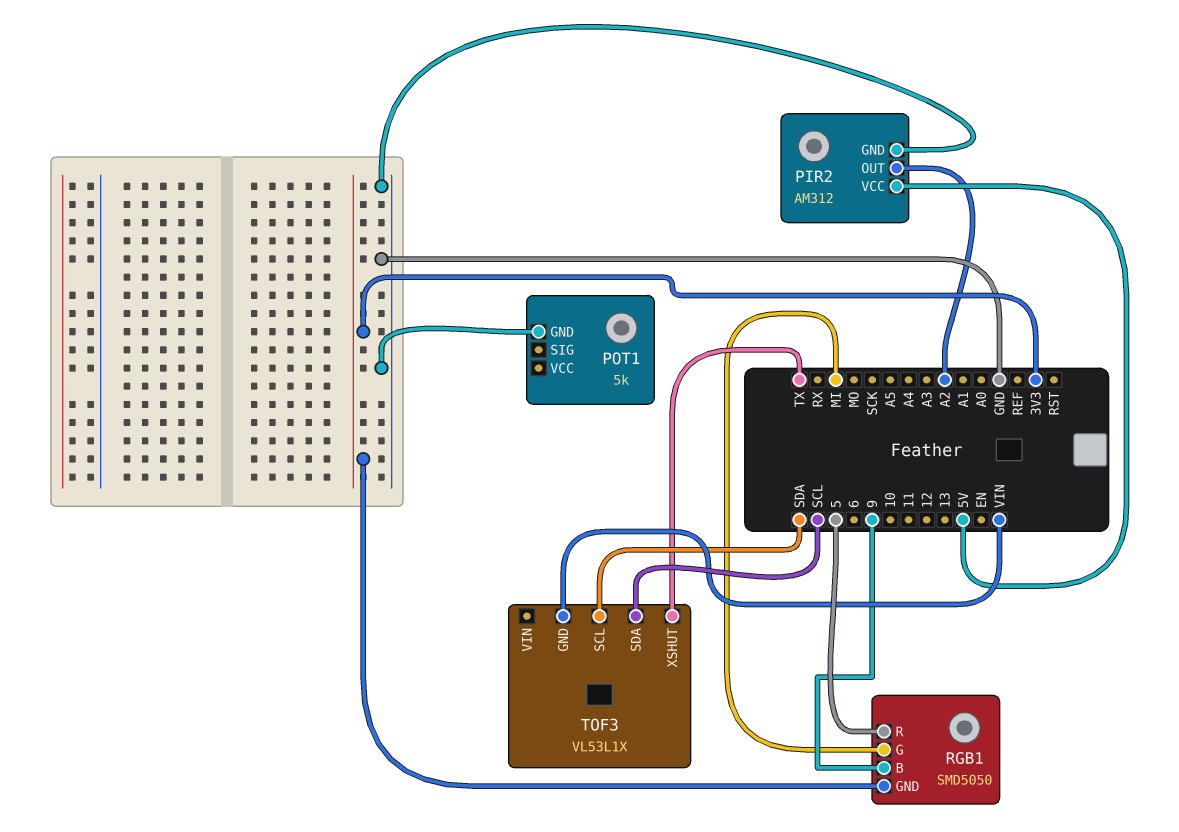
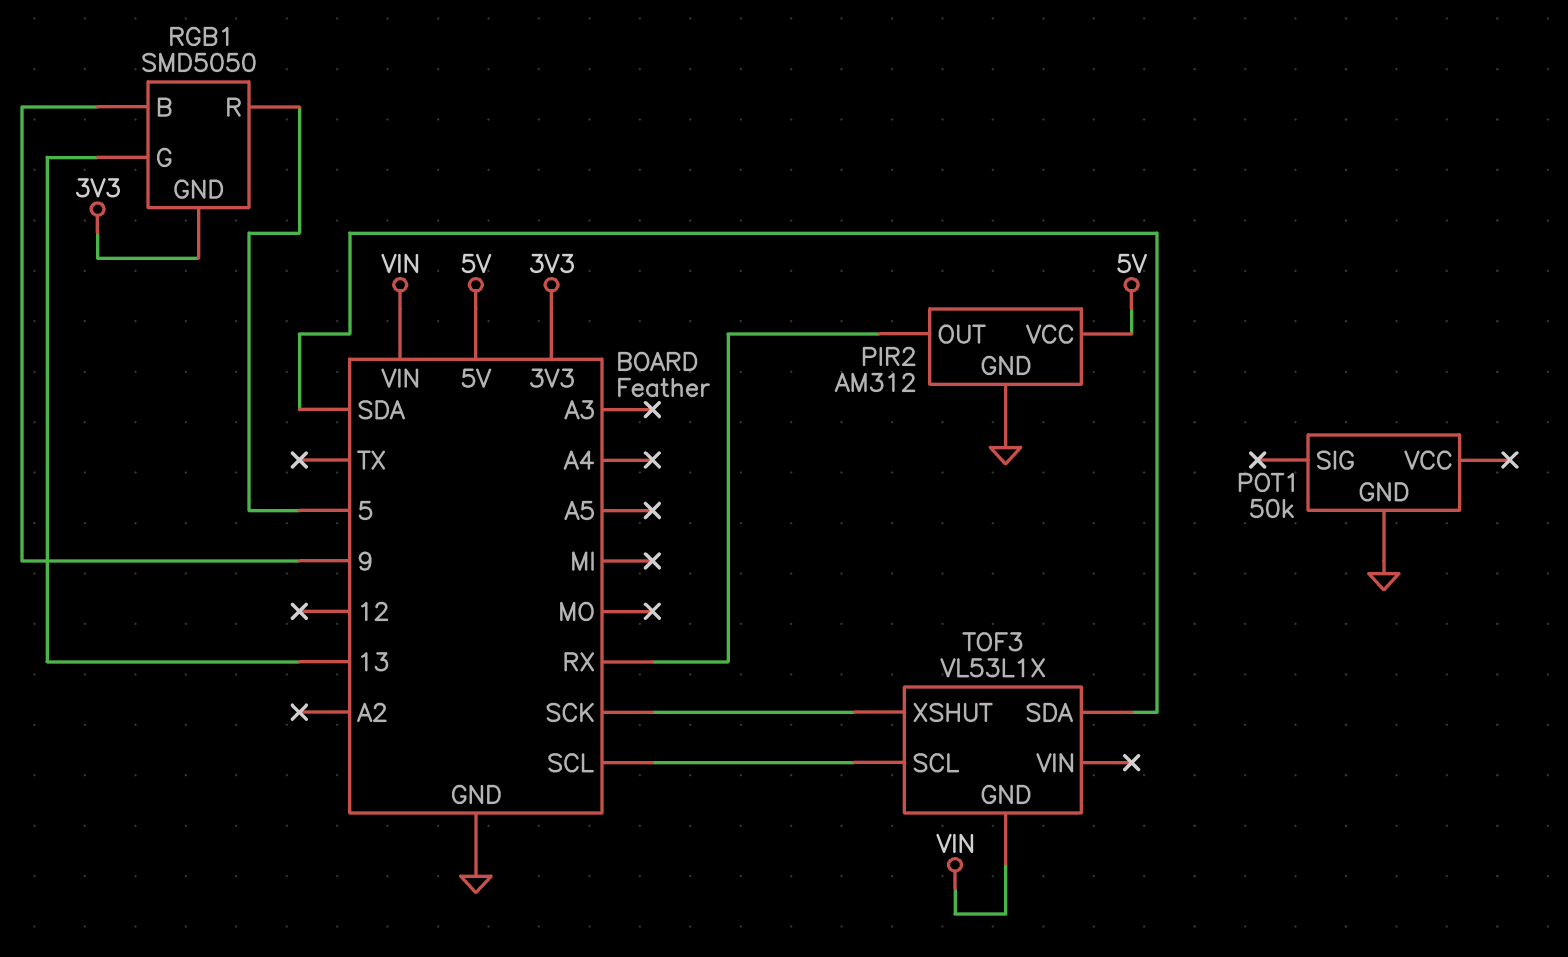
PIR2 pin OUT: A2 -> RX
POT1: 5k -> 50k
RGB1 pin G: MI -> 13
TOF3 pin SCL: SDA -> SCL
TOF3 pin SDA: SCL -> SDA
TOF3 pin XSHUT: TX -> SCK

